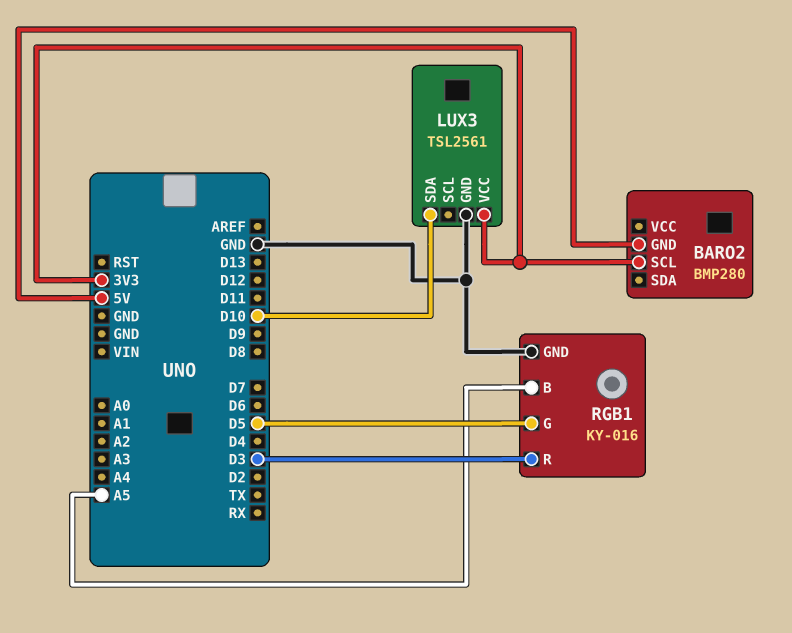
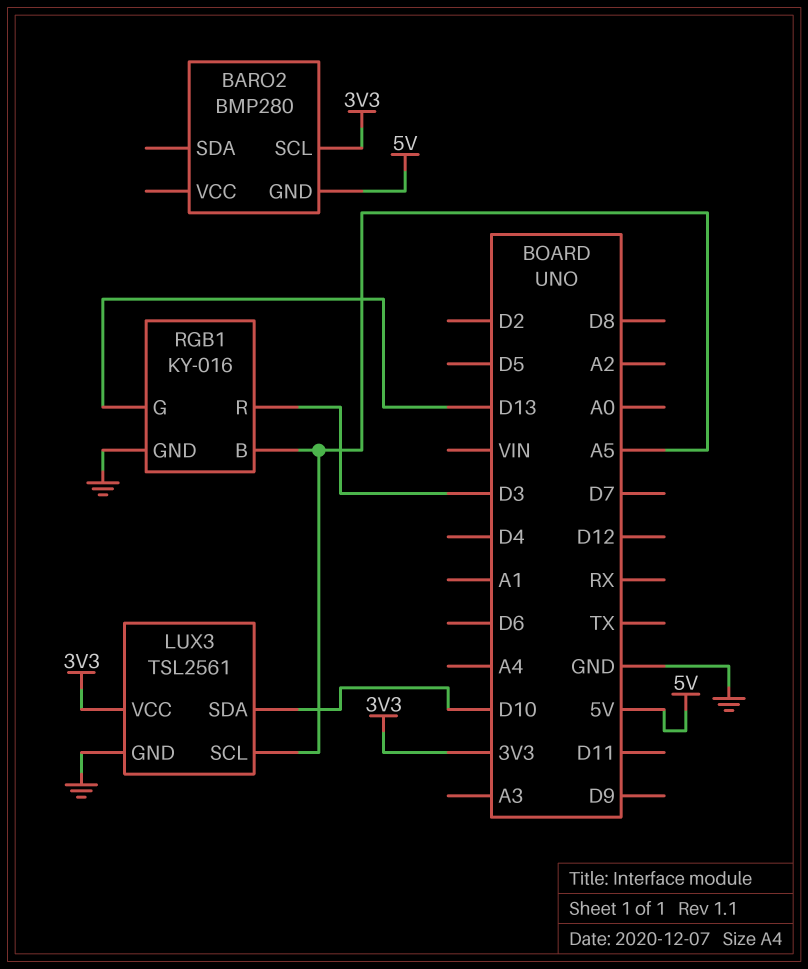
LUX3 pin SCL: none -> A5
RGB1 pin G: D5 -> D13

